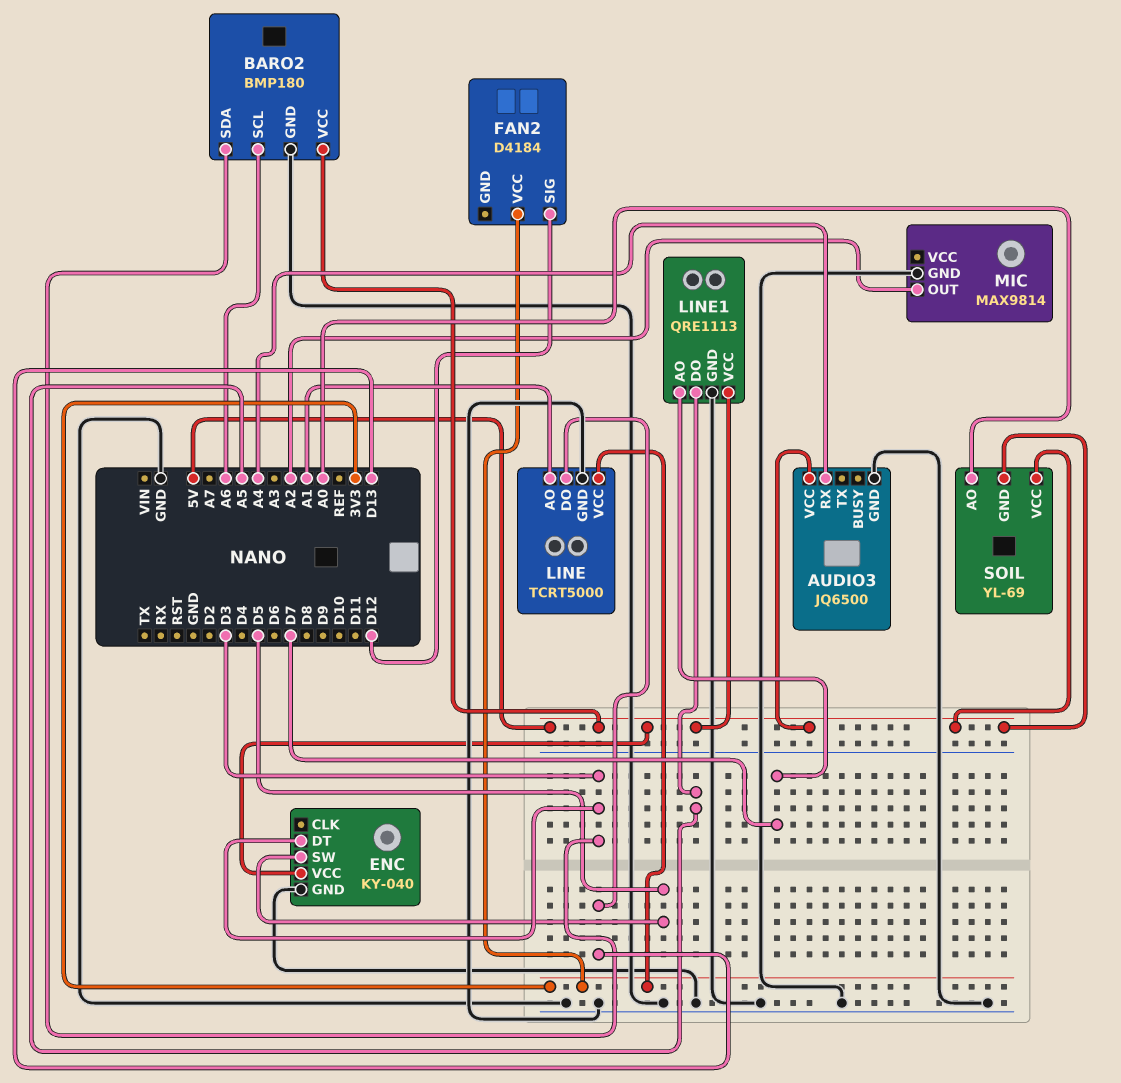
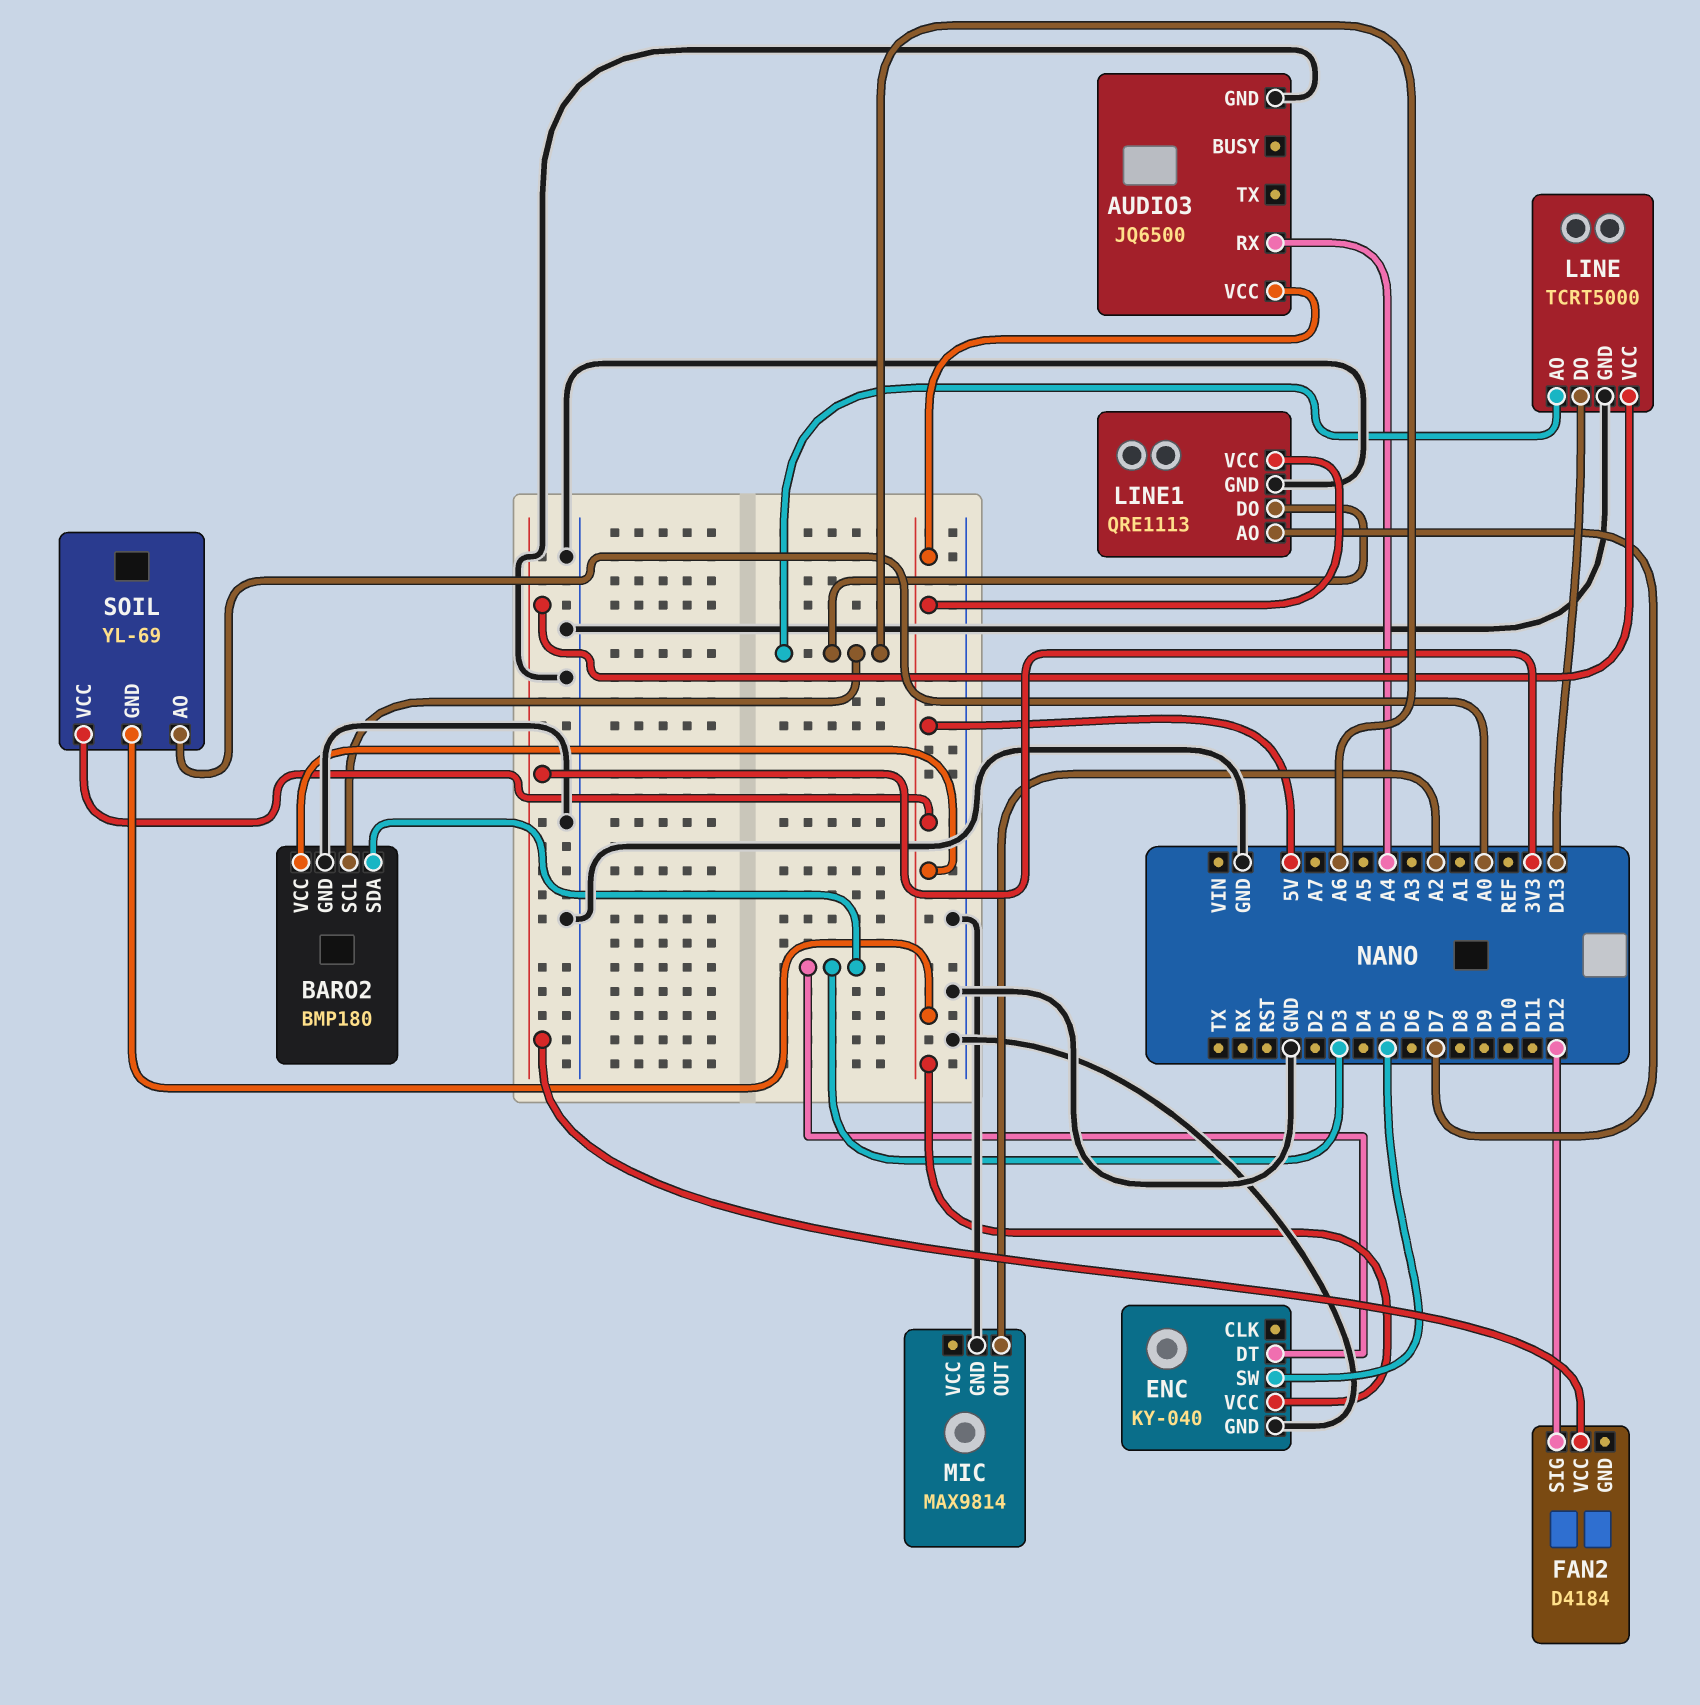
LINE pin AO: A1 -> A6
LINE1 pin DO: A5 -> A6

